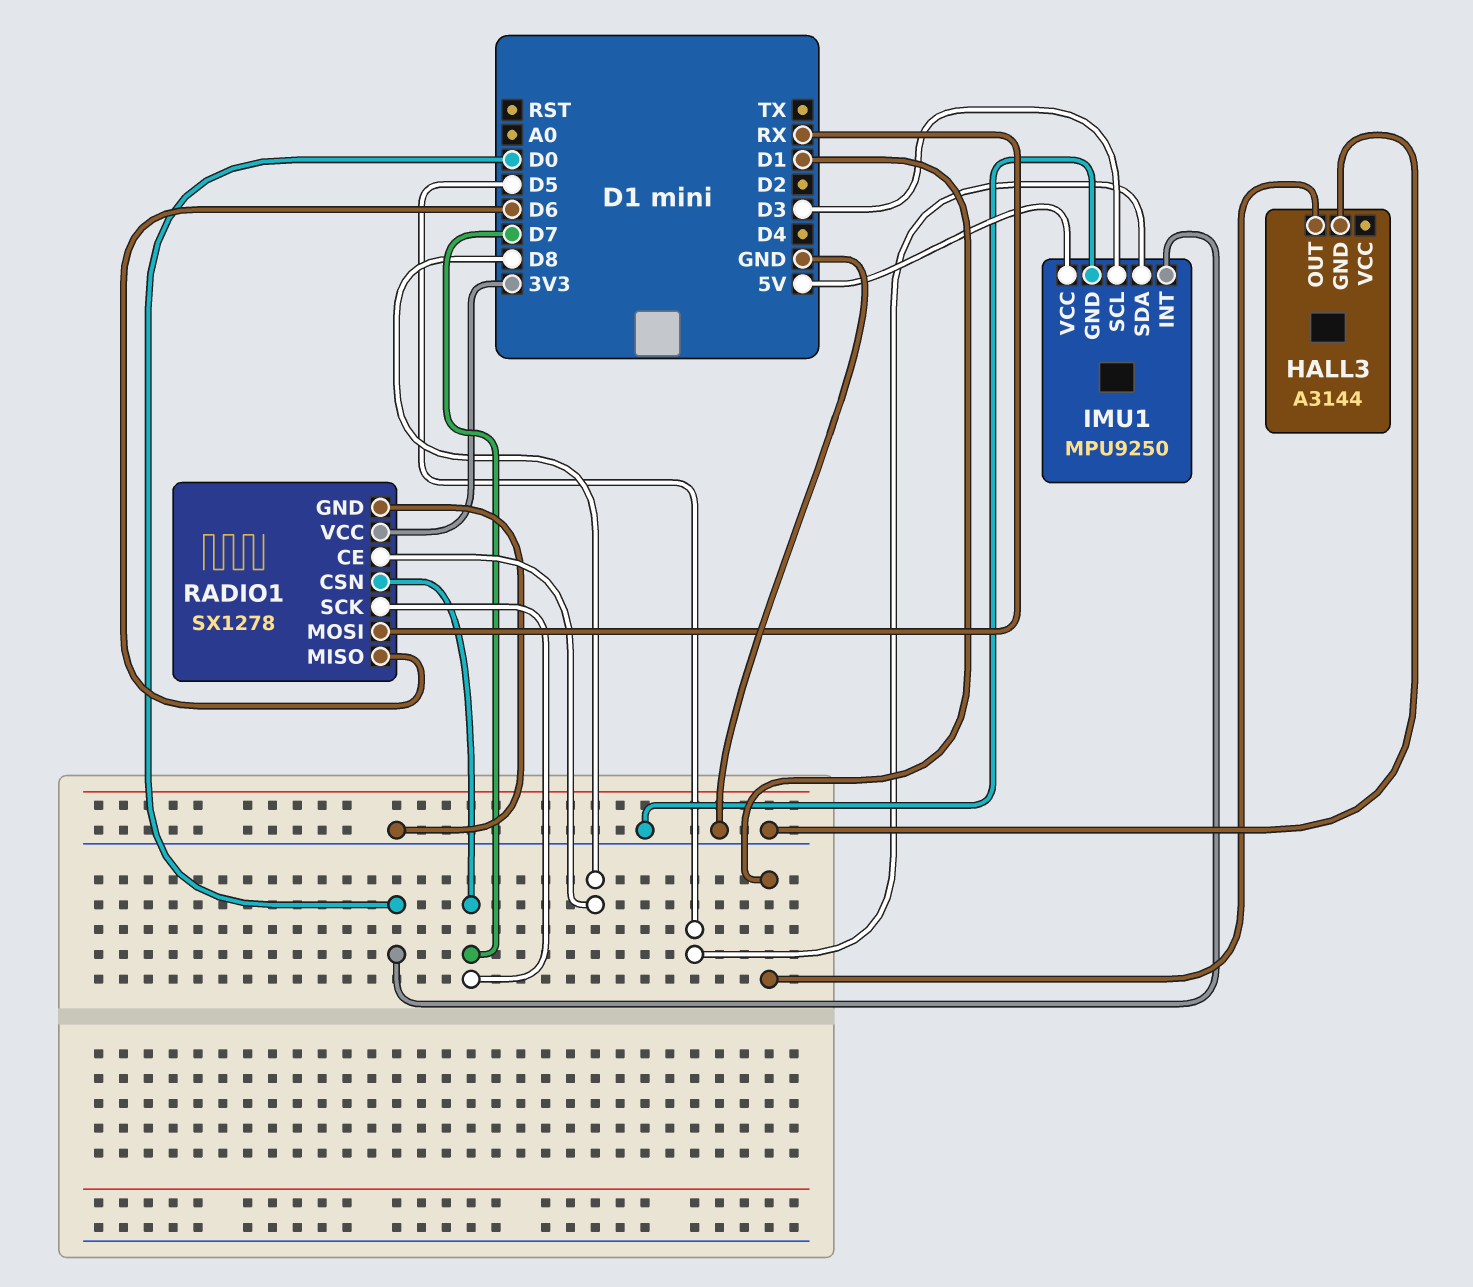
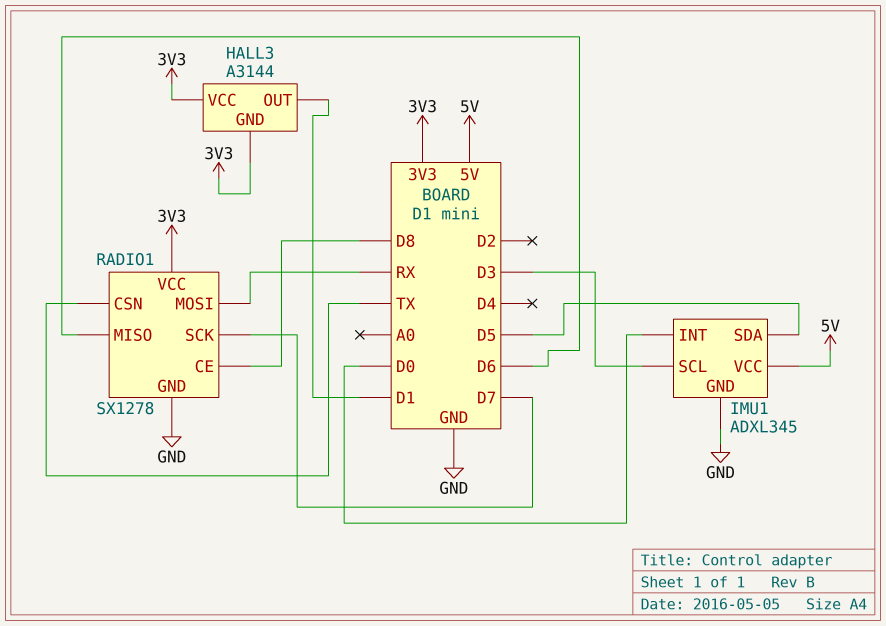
HALL3 pin GND: GND -> 3V3
HALL3 pin VCC: none -> 3V3
IMU1: MPU9250 -> ADXL345
RADIO1 pin CSN: D7 -> TX

